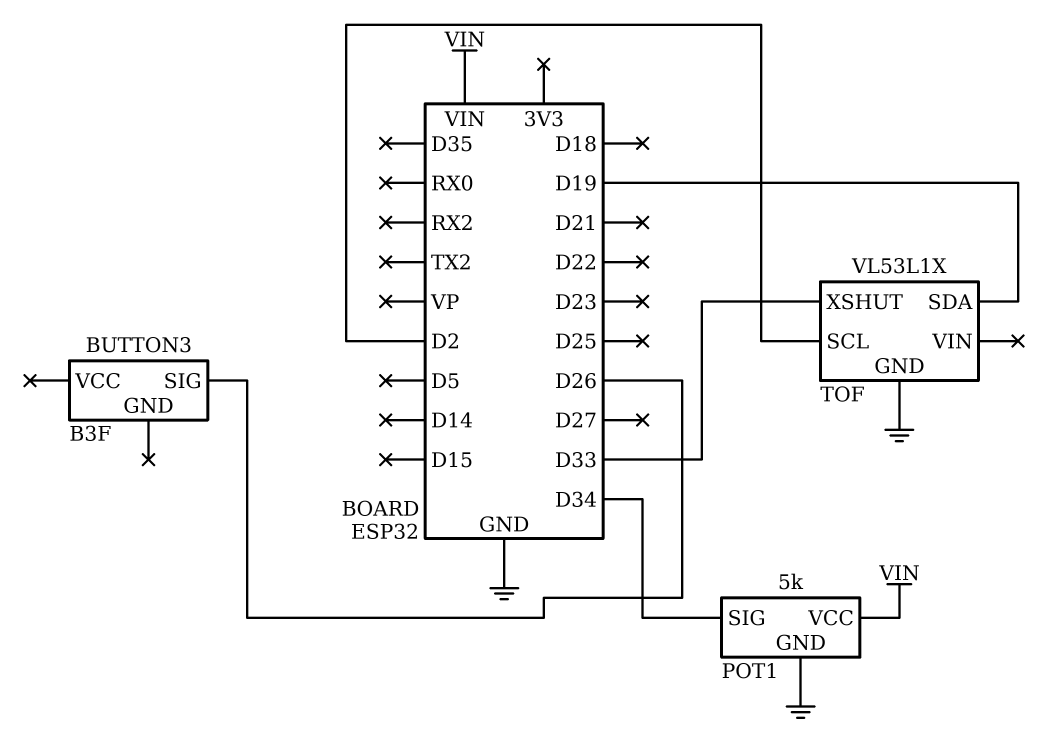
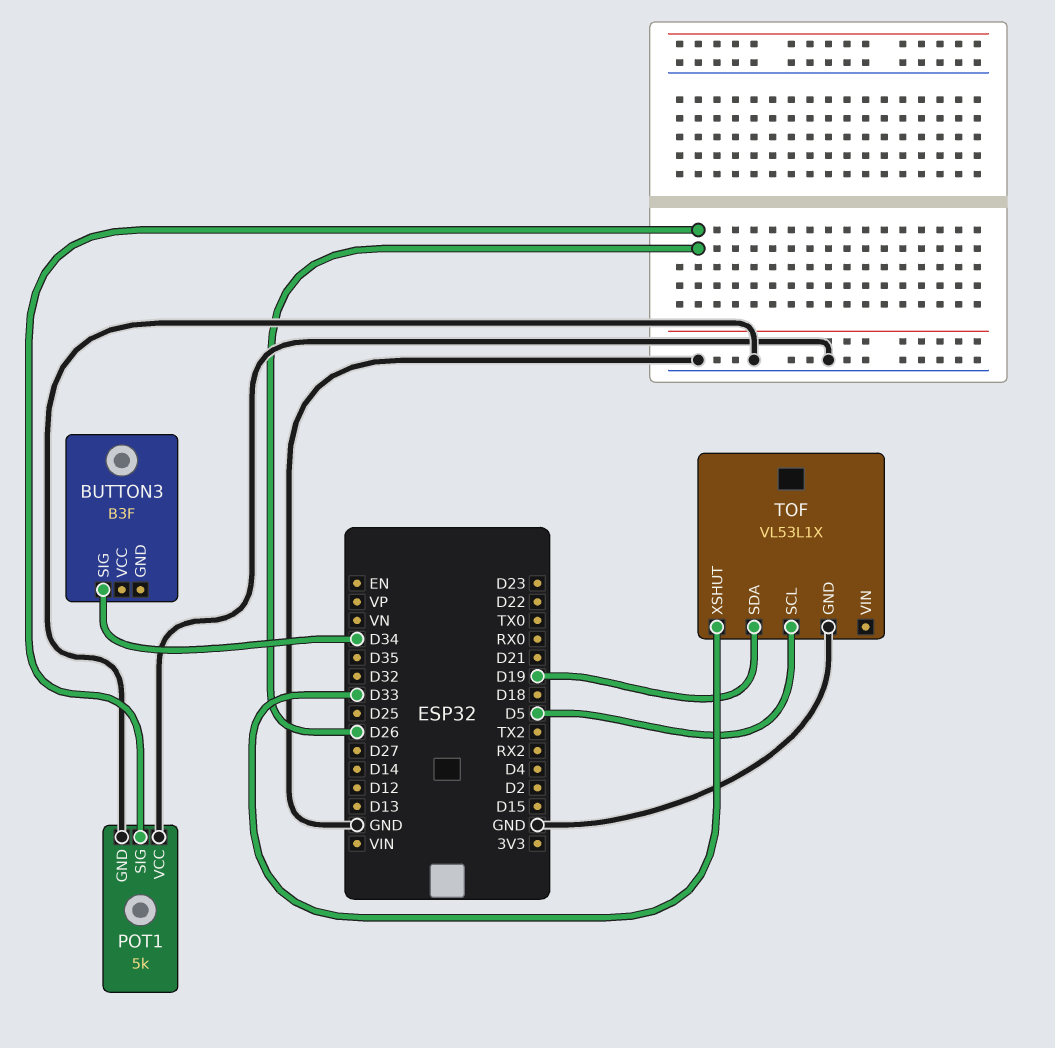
BUTTON3 pin SIG: D26 -> D34
POT1 pin SIG: D34 -> D26
POT1 pin VCC: VIN -> GND
TOF pin SCL: D2 -> D5

